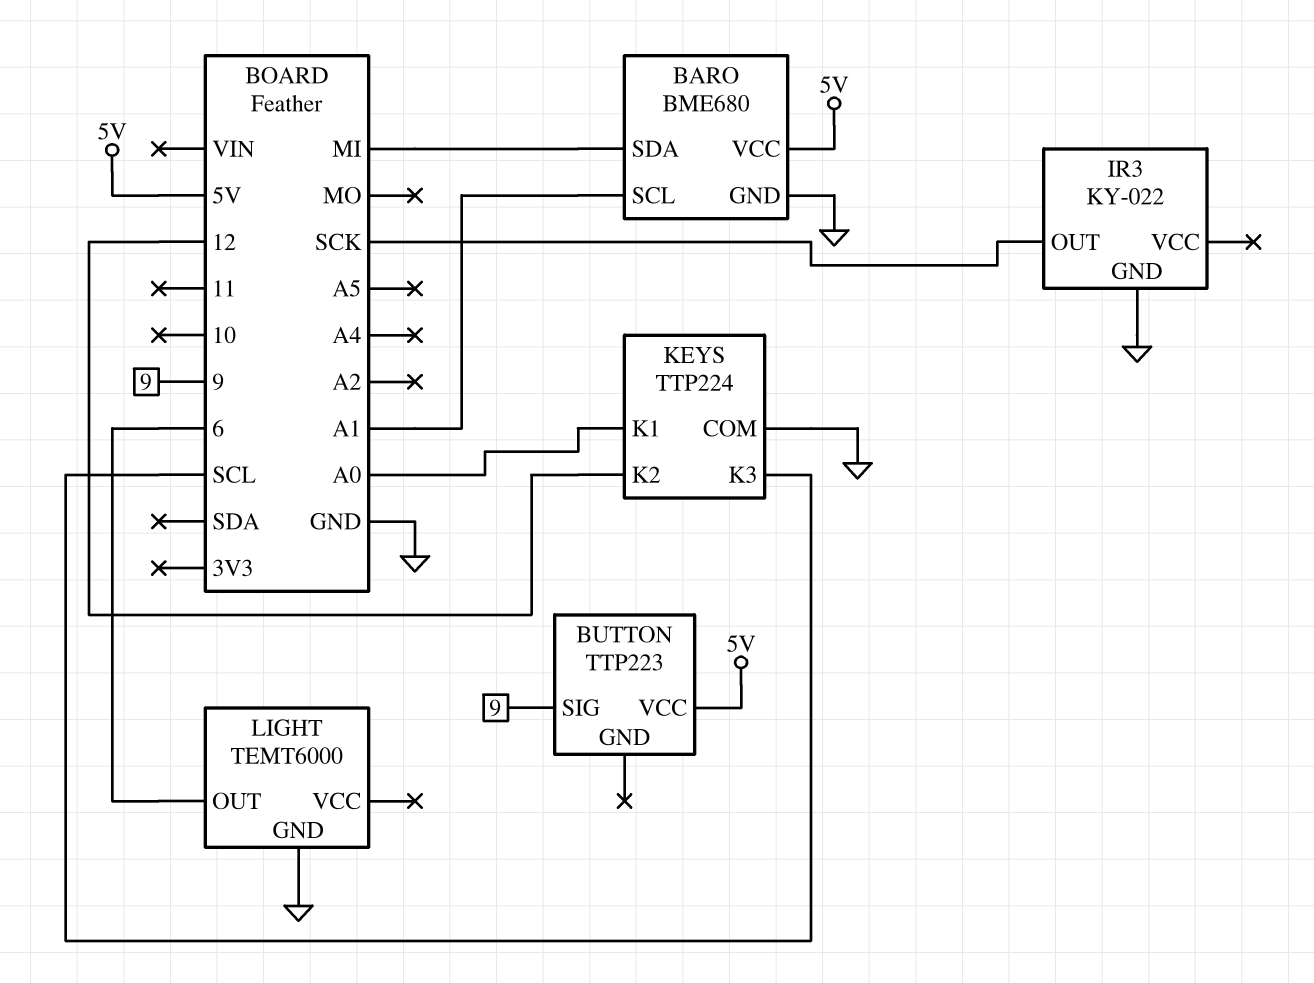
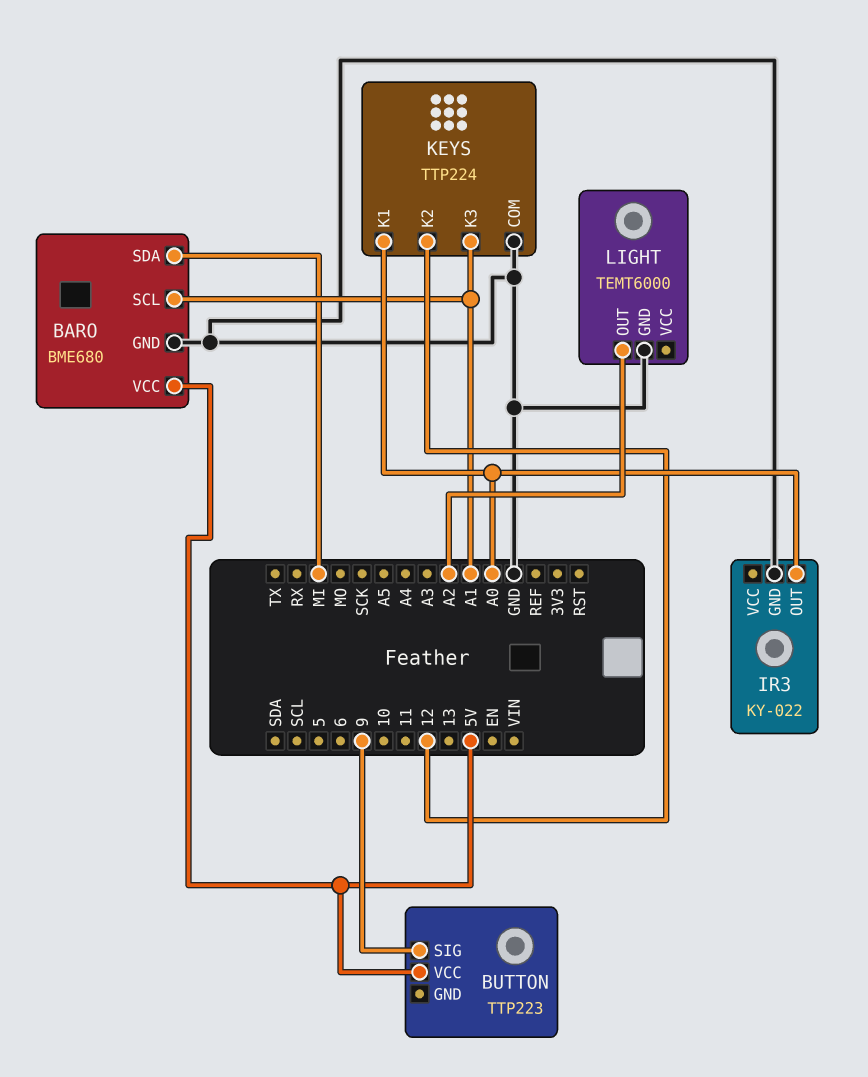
IR3 pin OUT: SCK -> A0
KEYS pin K3: SCL -> A1
LIGHT pin OUT: 6 -> A2

